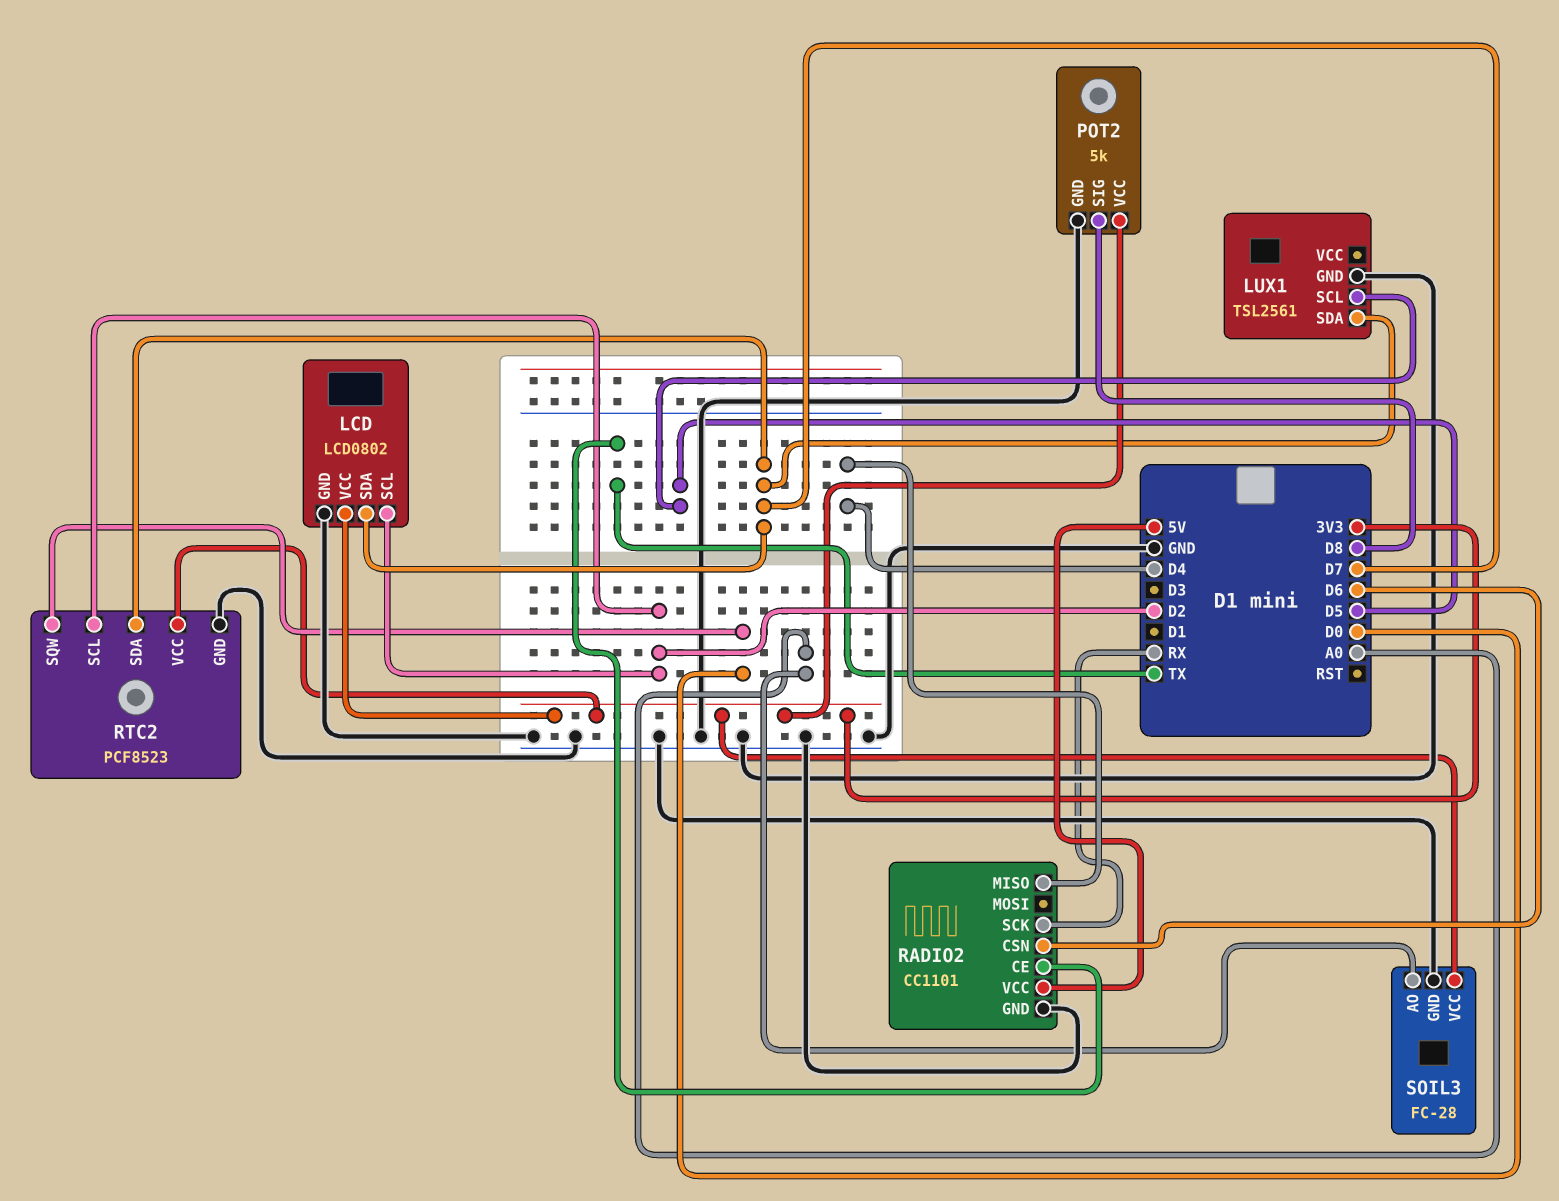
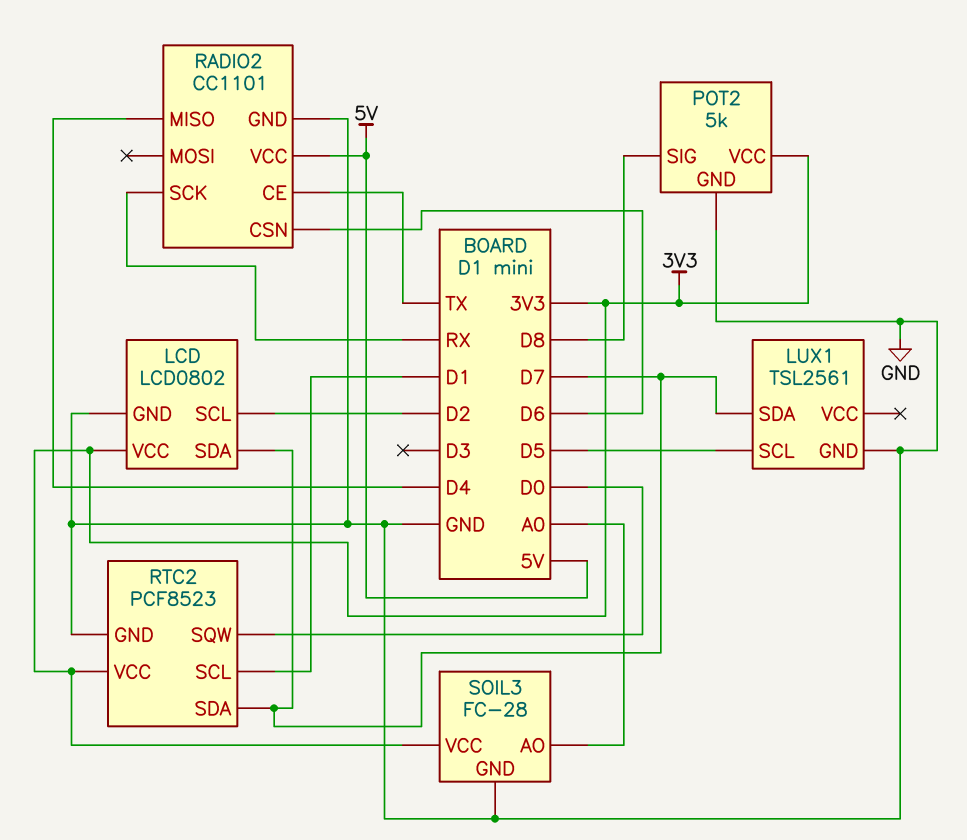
RTC2 pin SCL: D2 -> D1

